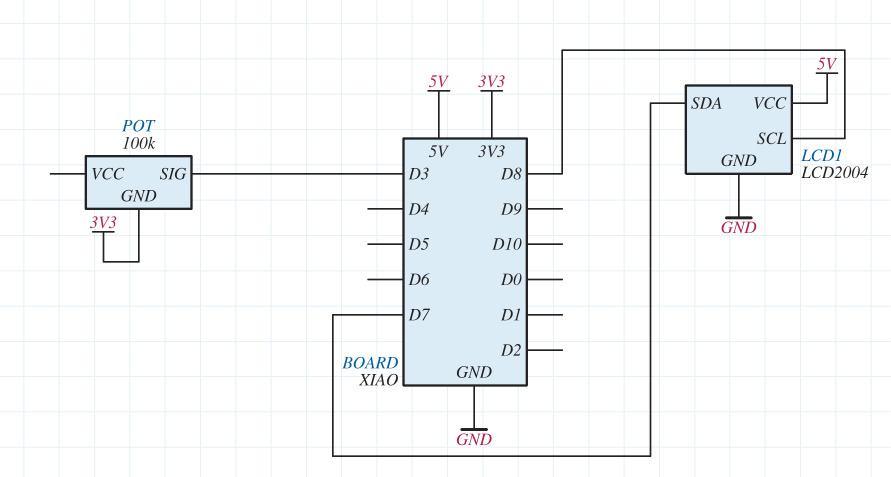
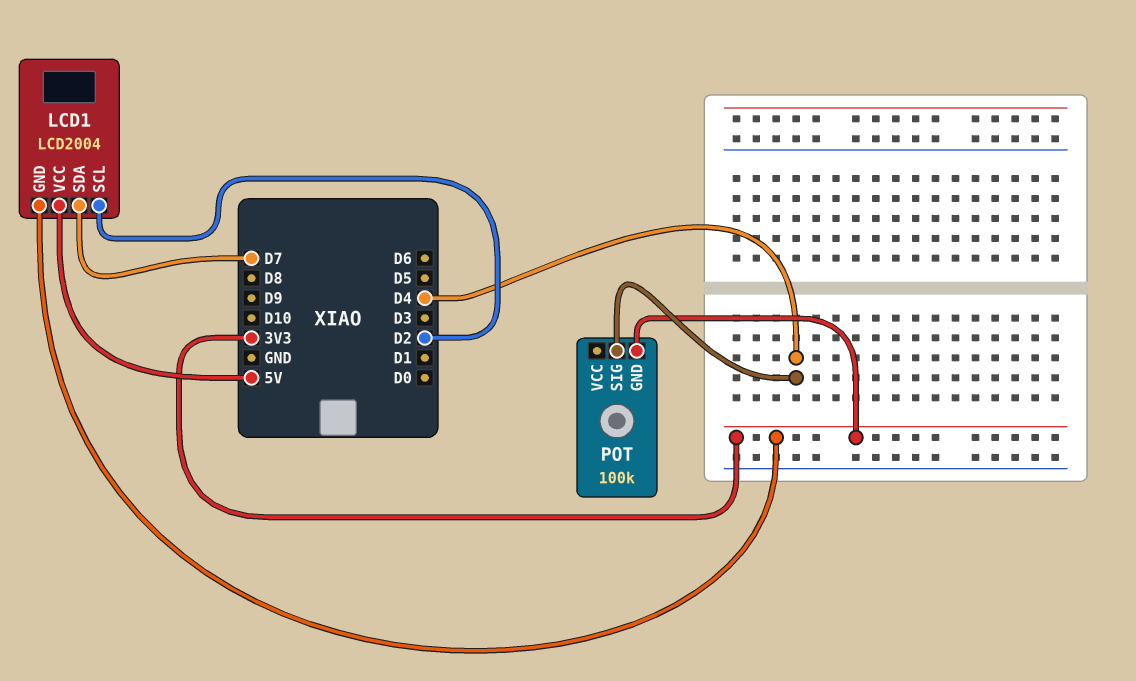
LCD1 pin GND: GND -> 3V3
LCD1 pin SCL: D8 -> D2
POT pin SIG: D3 -> D4

